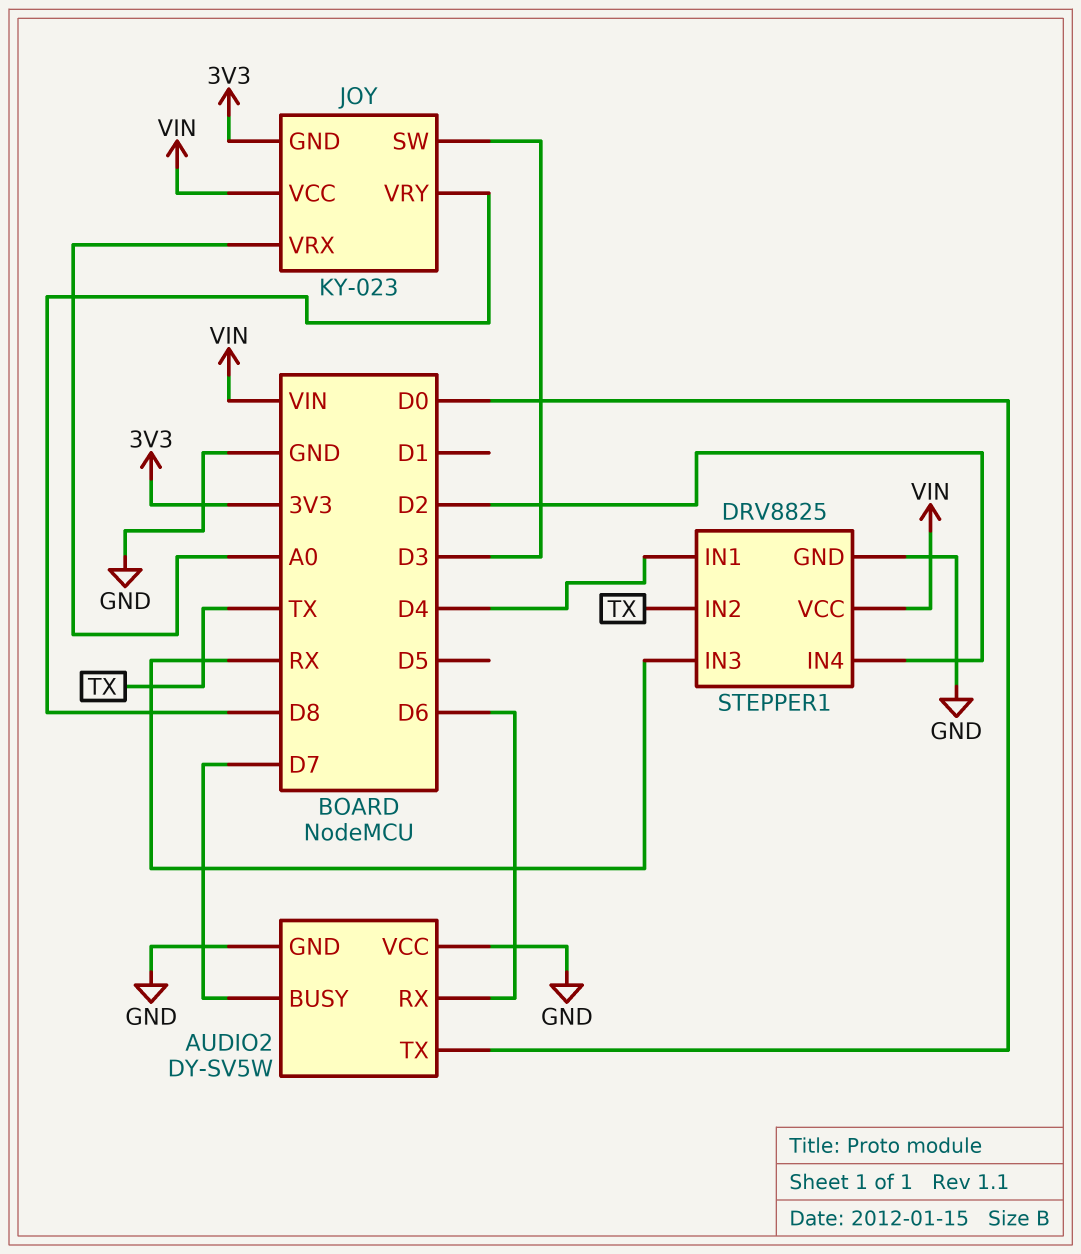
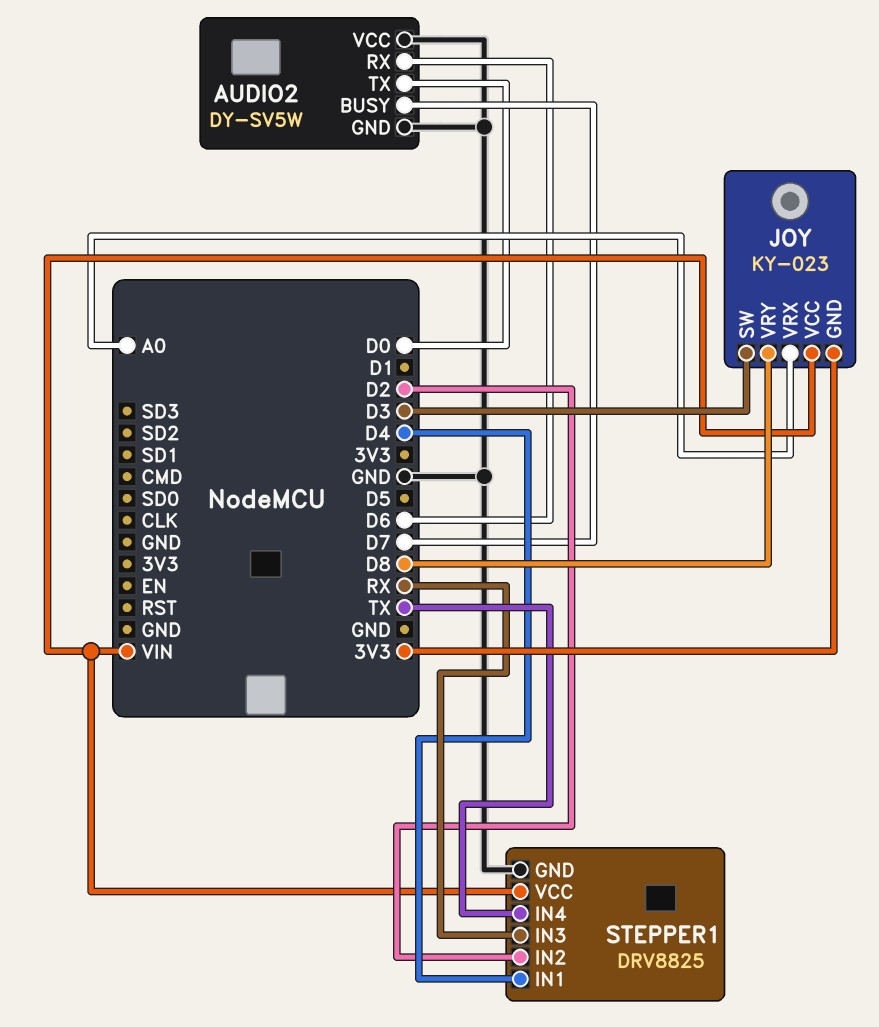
STEPPER1 pin IN2: TX -> D2
STEPPER1 pin IN4: D2 -> TX

